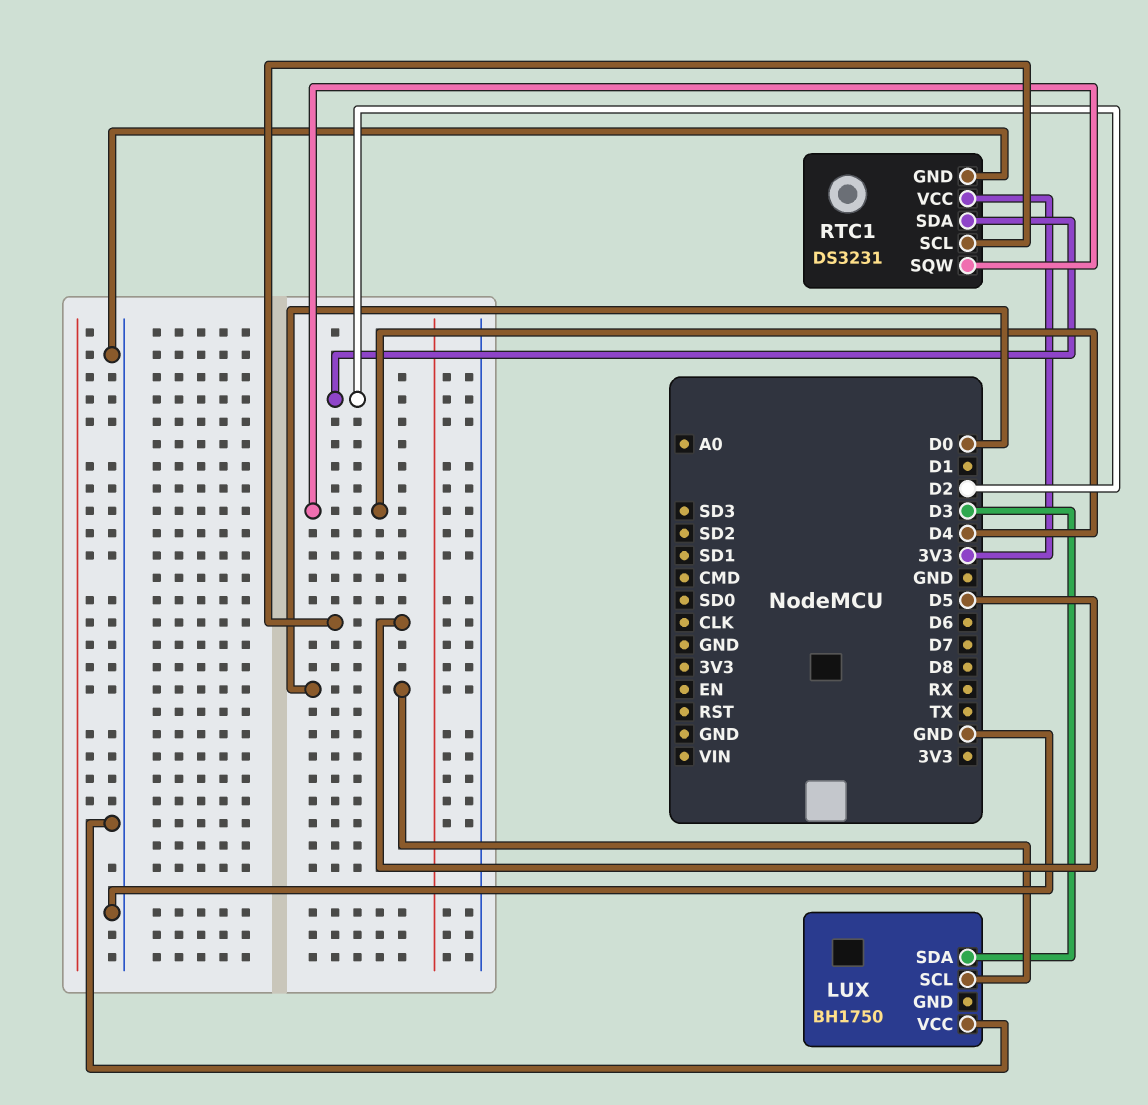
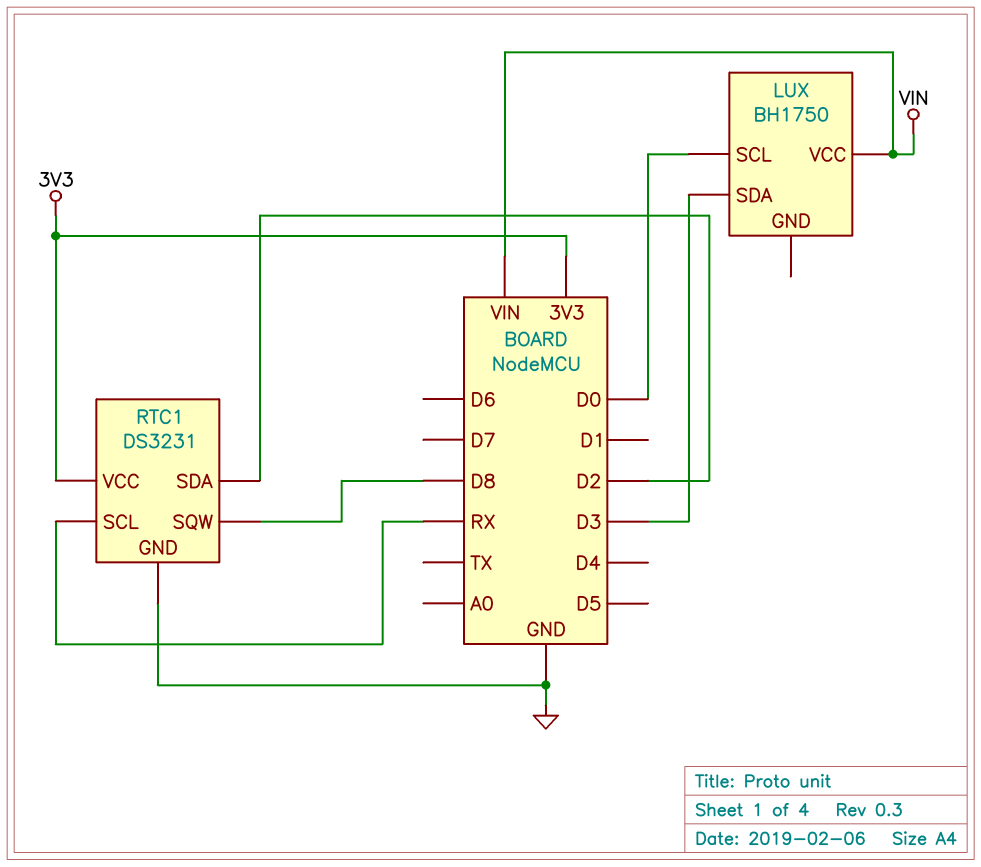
LUX pin VCC: GND -> VIN
RTC1 pin SCL: D5 -> RX
RTC1 pin SQW: D4 -> D8

